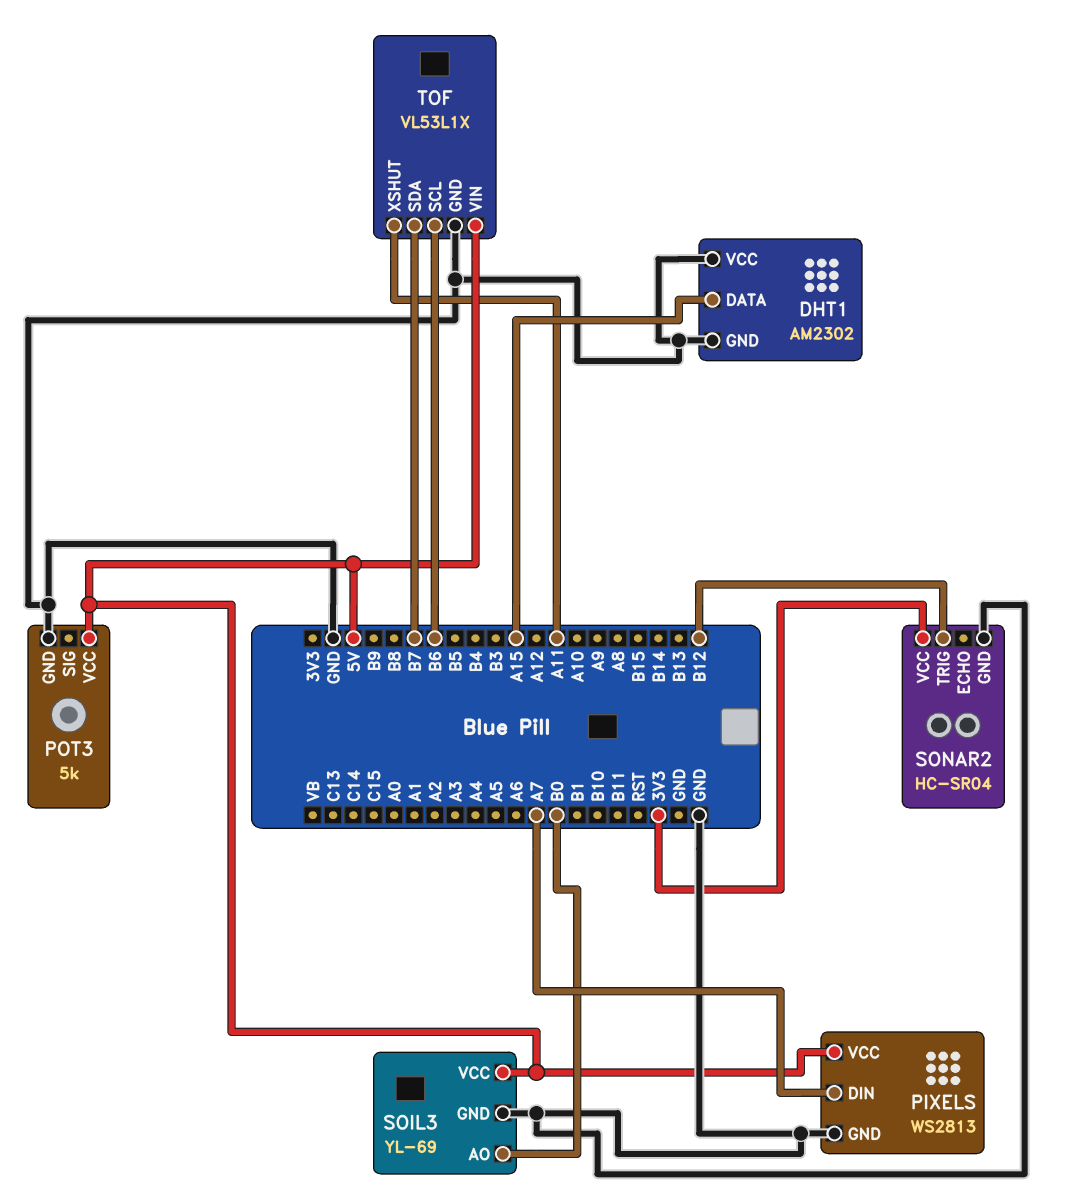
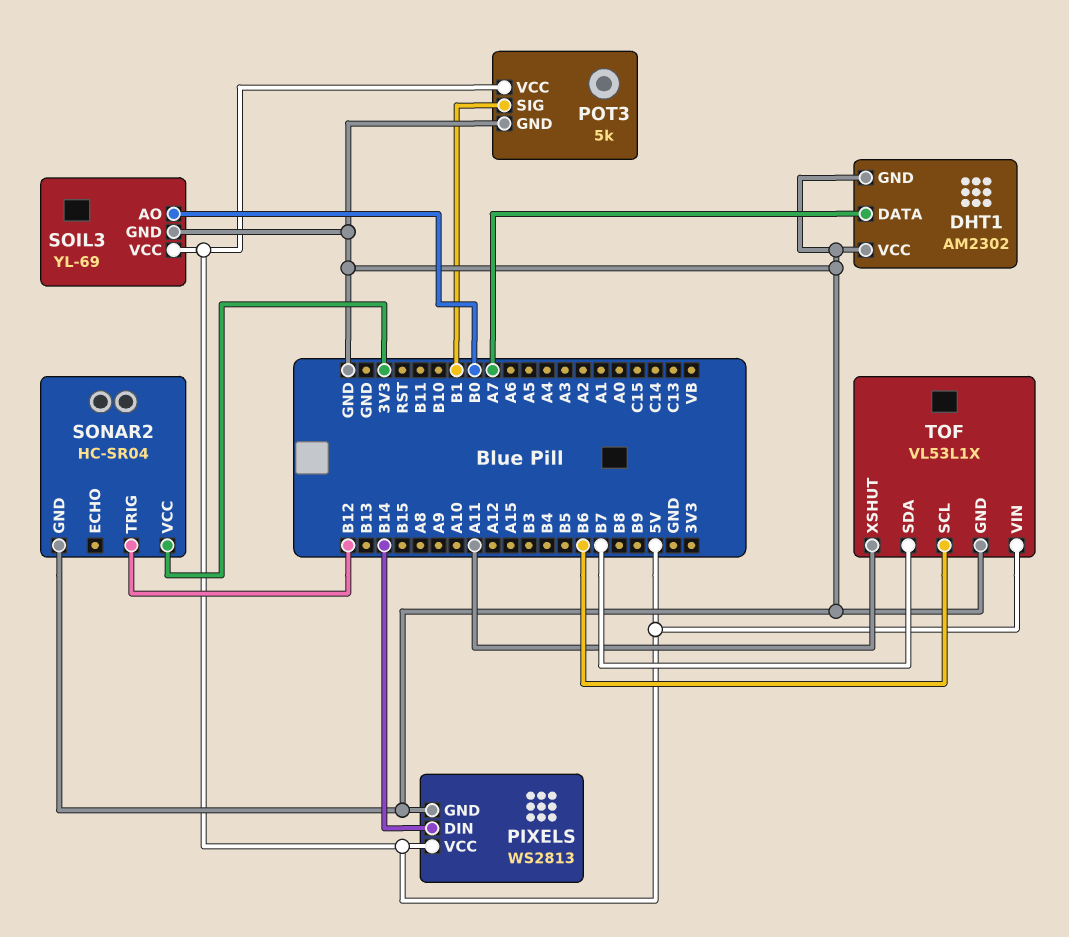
DHT1 pin DATA: A15 -> A7
PIXELS pin DIN: A7 -> B14
POT3 pin SIG: none -> B1

